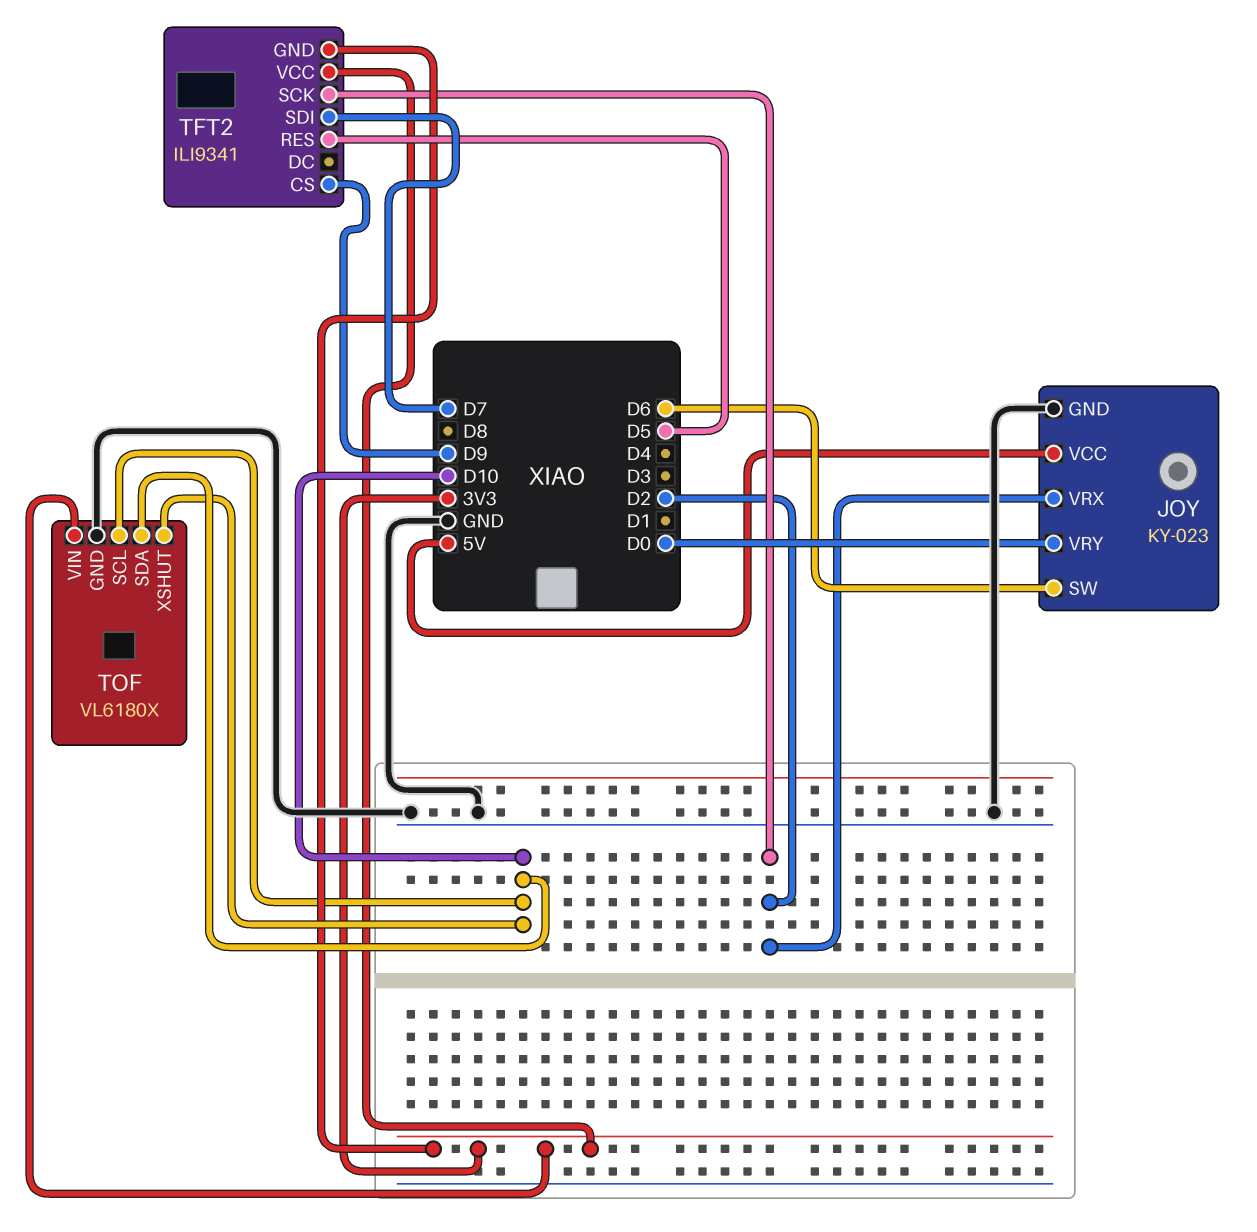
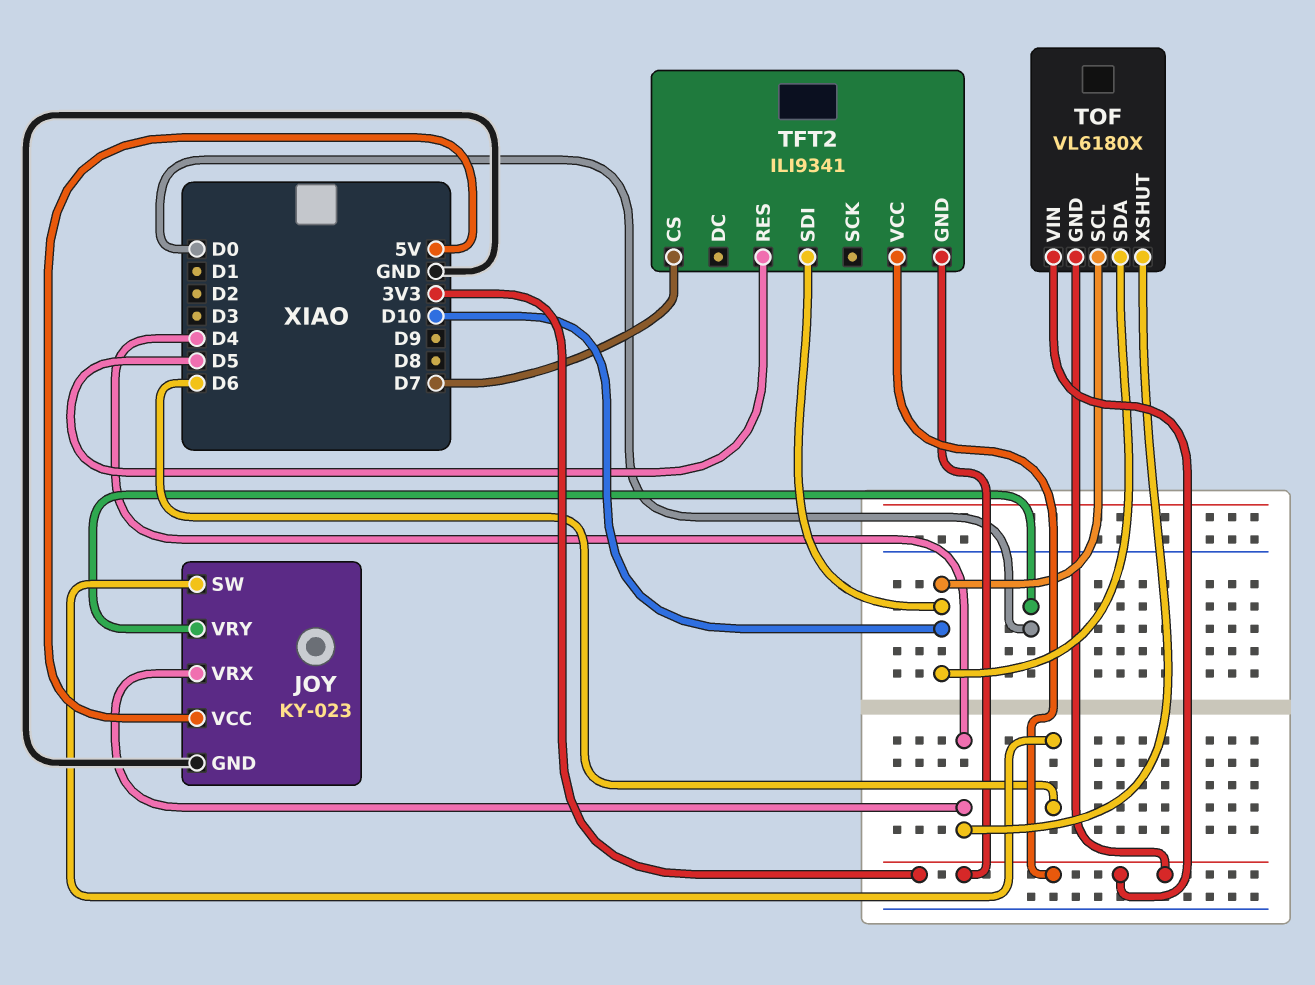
JOY pin VRX: D2 -> D4
TFT2 pin CS: D9 -> D7
TFT2 pin SCK: D2 -> none
TFT2 pin SDI: D7 -> D10
TOF pin GND: GND -> 3V3
TOF pin XSHUT: D10 -> D4

